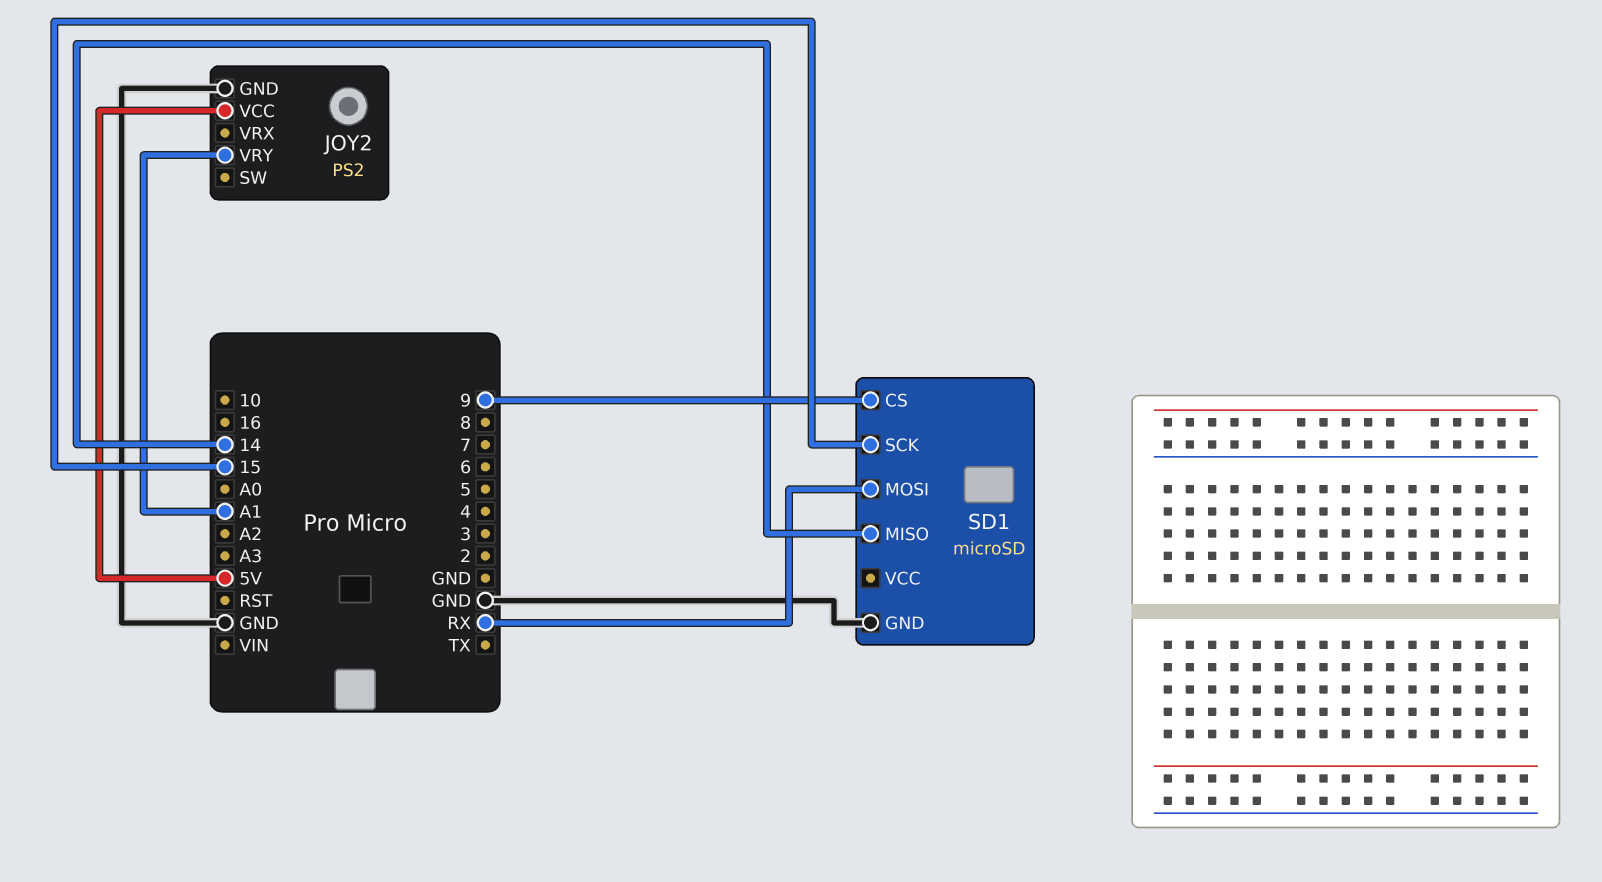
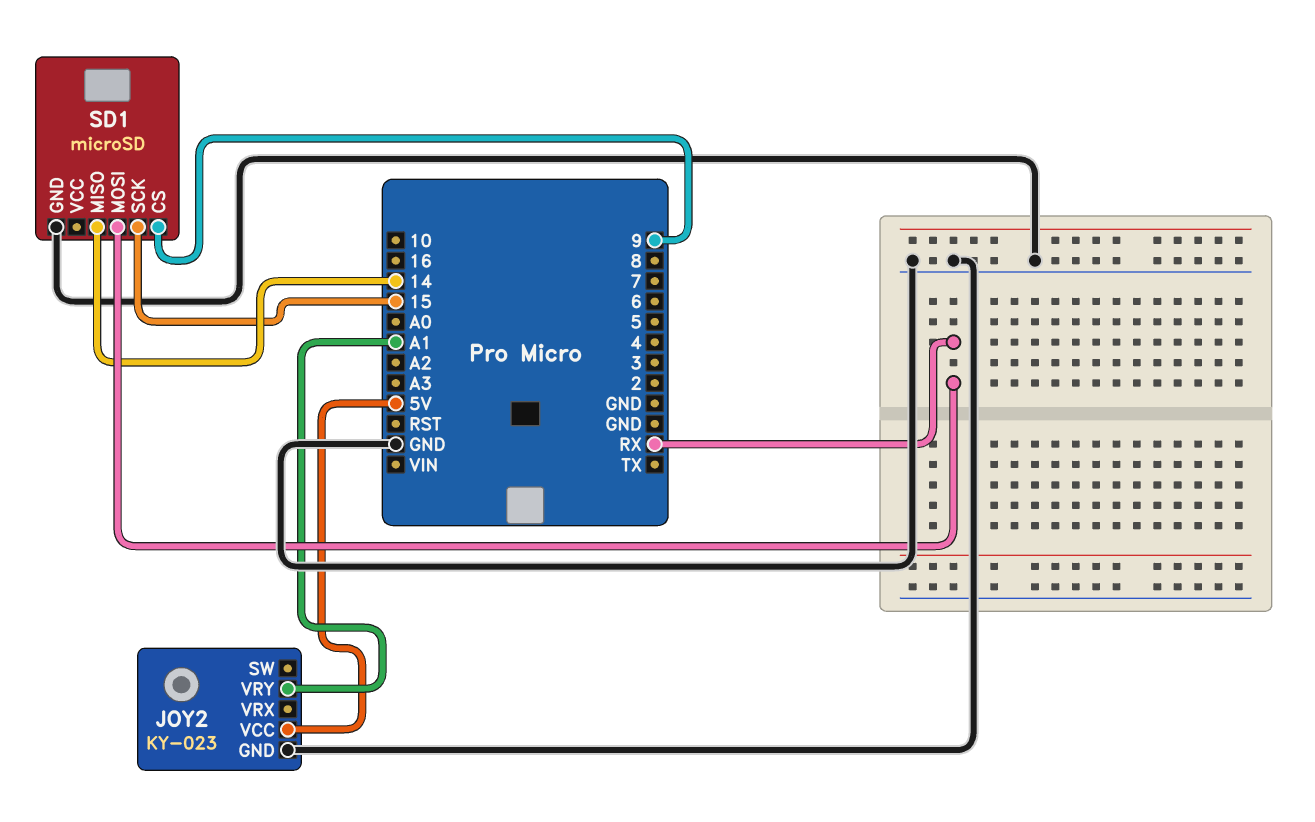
JOY2: PS2 -> KY-023

